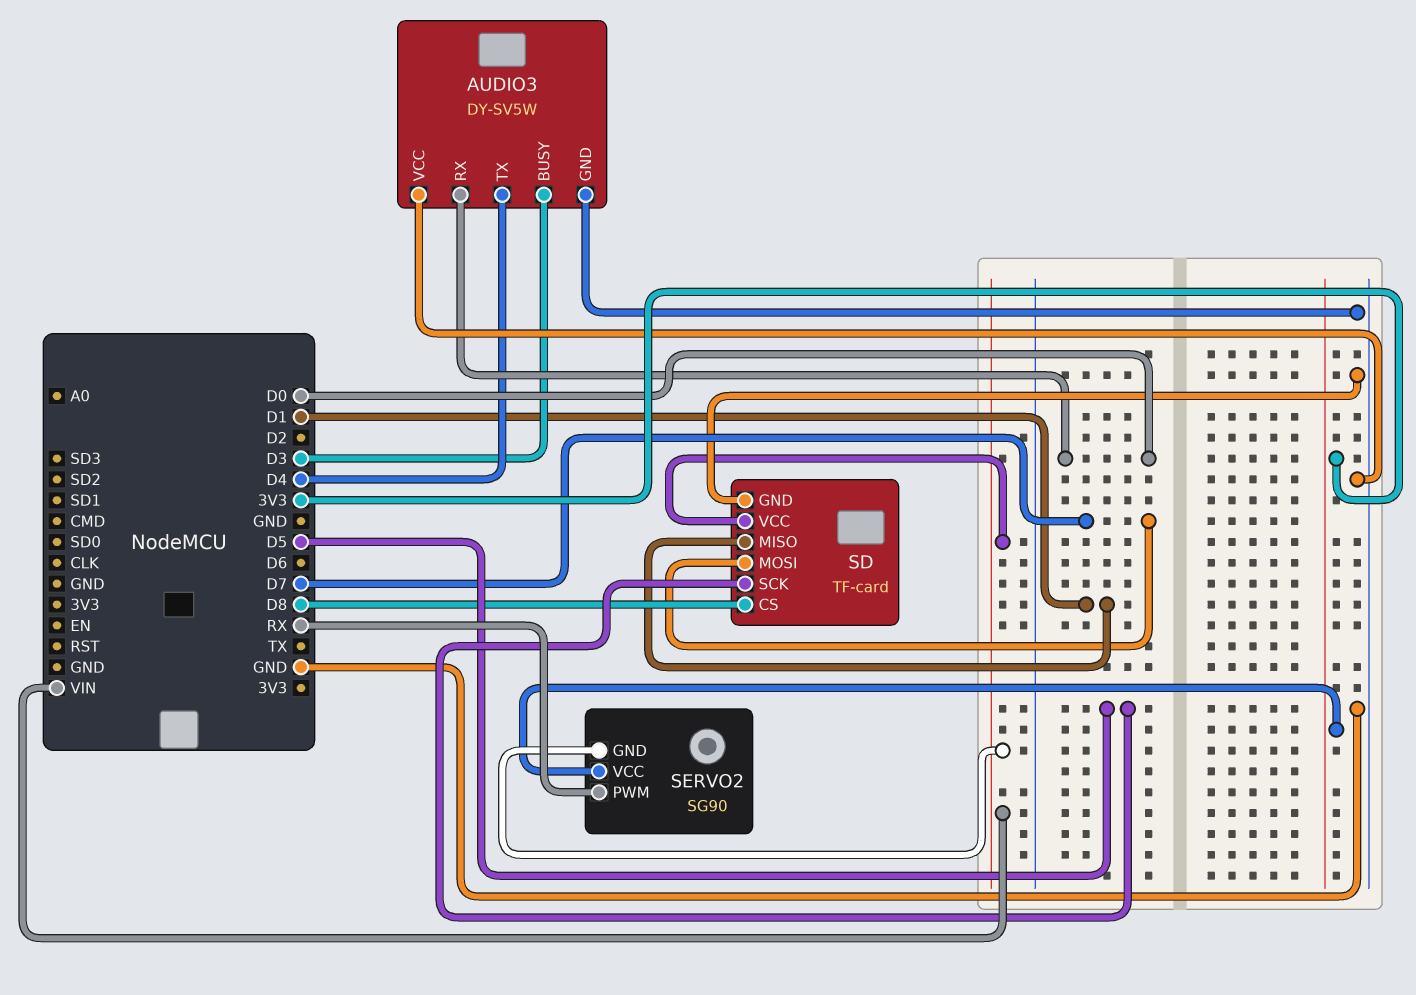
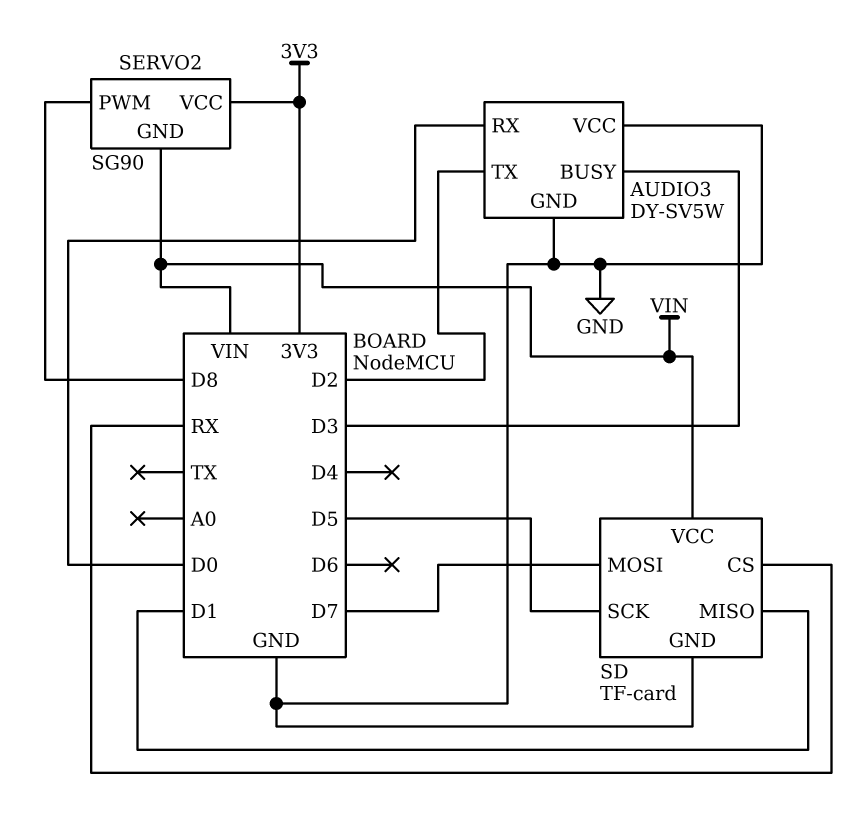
AUDIO3 pin TX: D4 -> D2
SD pin CS: D8 -> RX
SERVO2 pin PWM: RX -> D8

